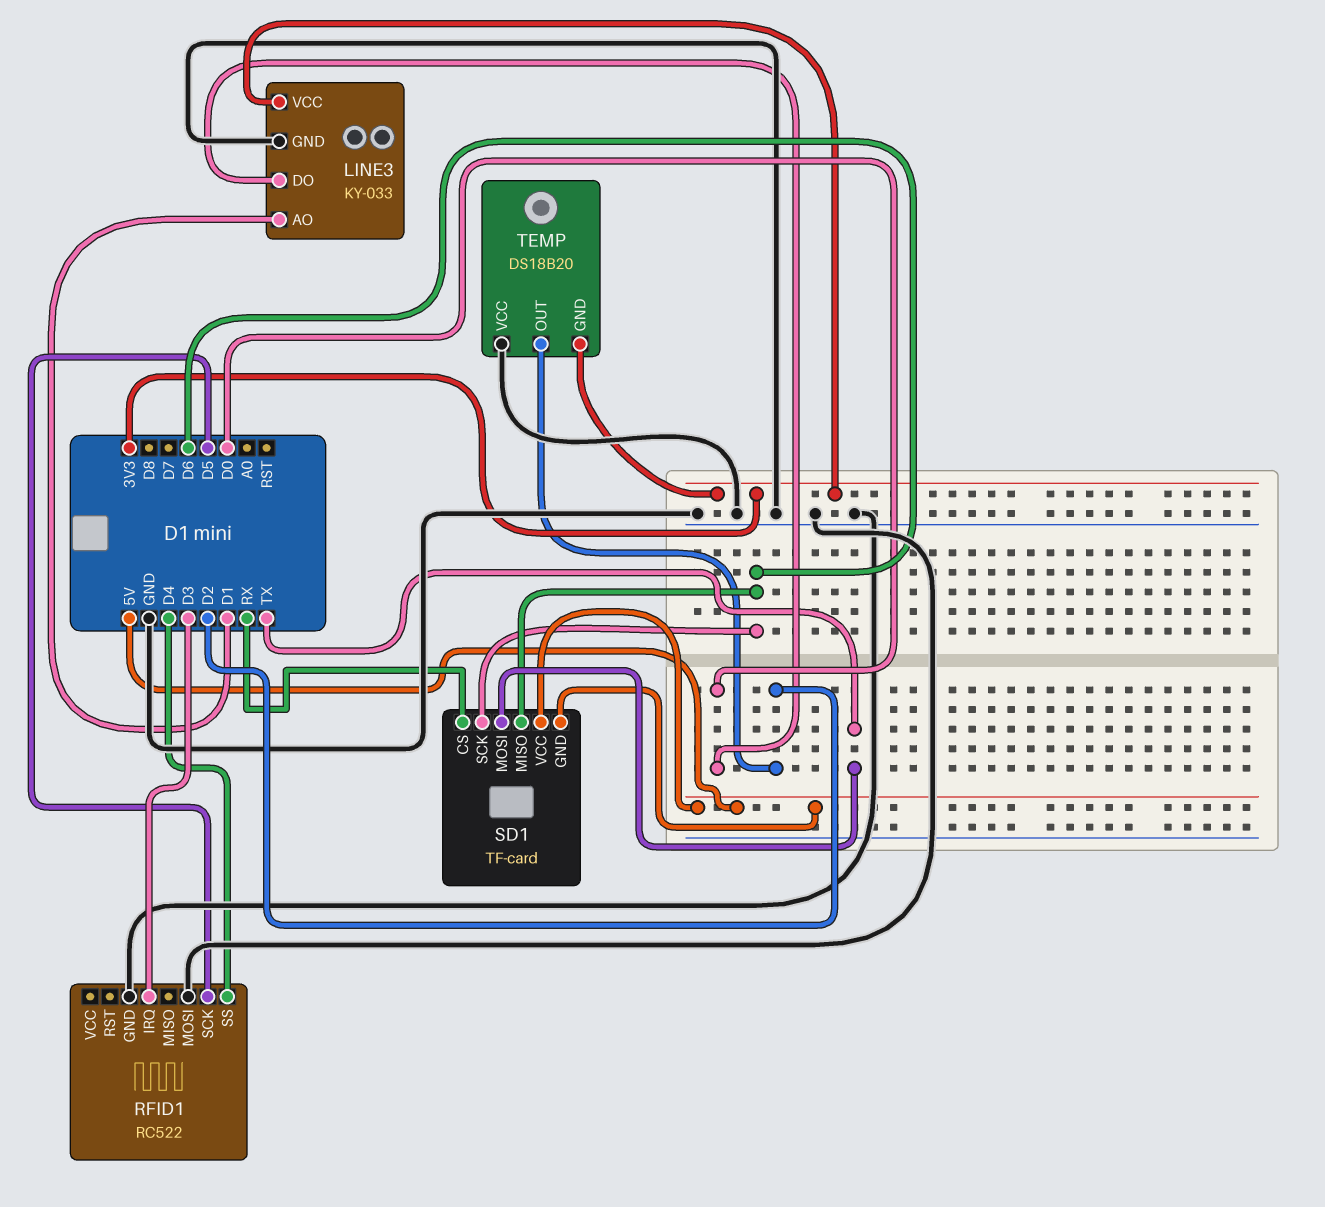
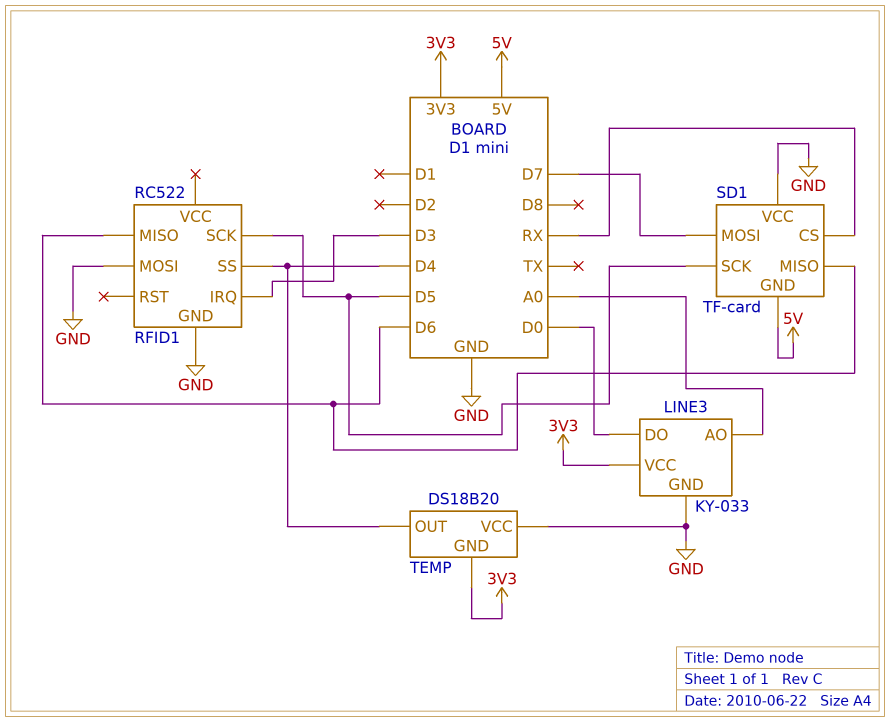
LINE3 pin AO: D1 -> A0
RFID1 pin MISO: none -> D6
SD1 pin MOSI: TX -> D7
SD1 pin SCK: D6 -> D5
SD1 pin VCC: 5V -> GND
TEMP pin OUT: D2 -> D4

